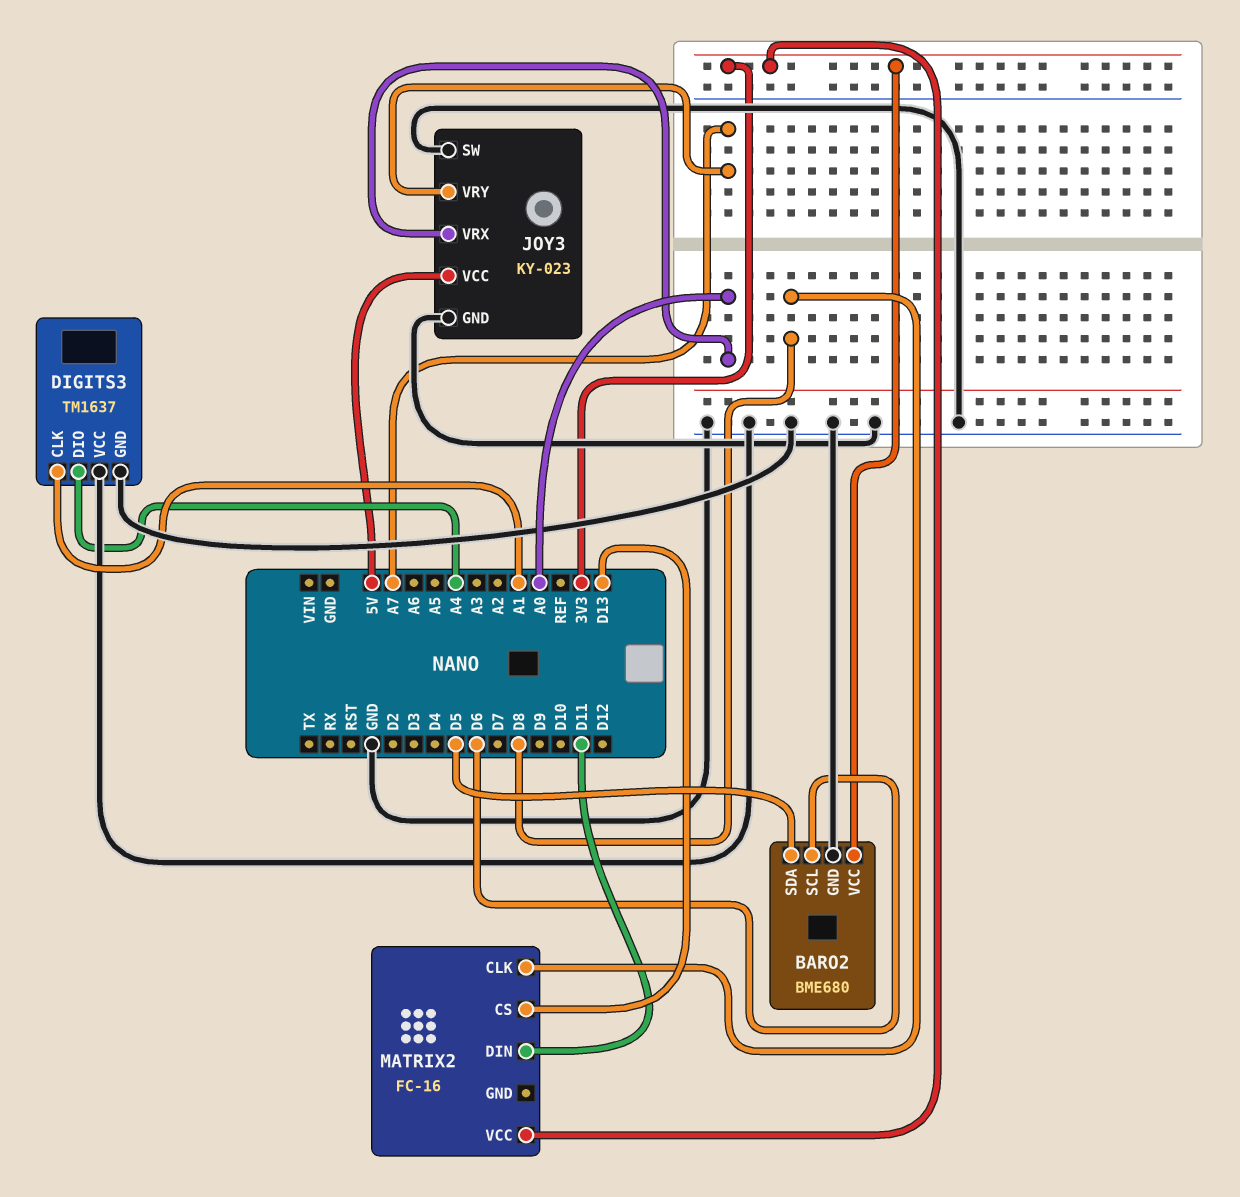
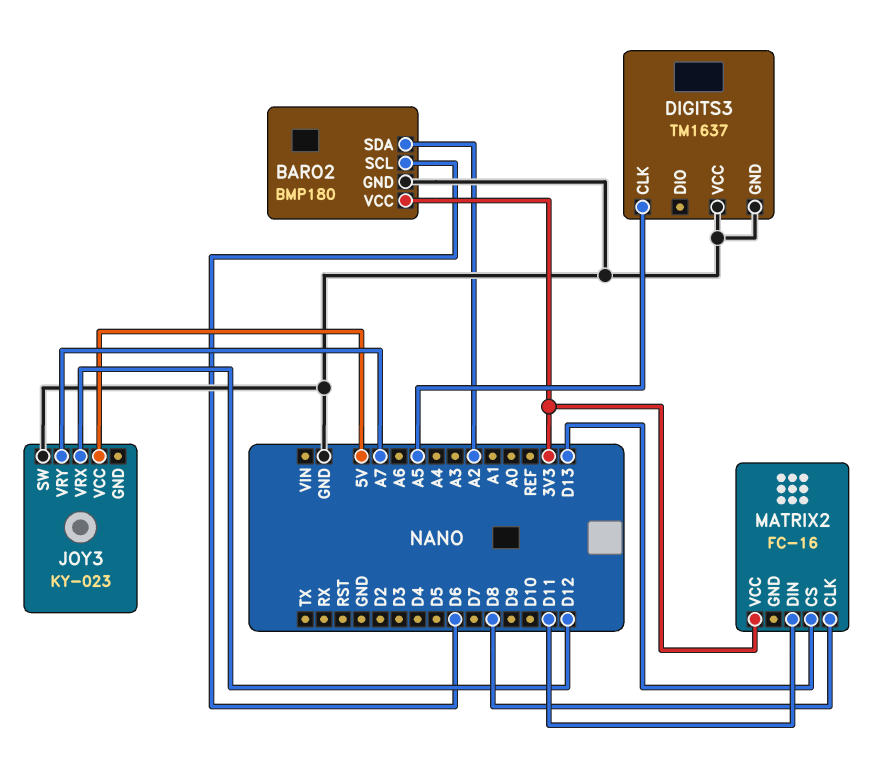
BARO2: BME680 -> BMP180
BARO2 pin SDA: D5 -> A2
DIGITS3 pin CLK: A1 -> A5
DIGITS3 pin DIO: A4 -> none
JOY3 pin GND: GND -> none
JOY3 pin VRX: A0 -> D12

